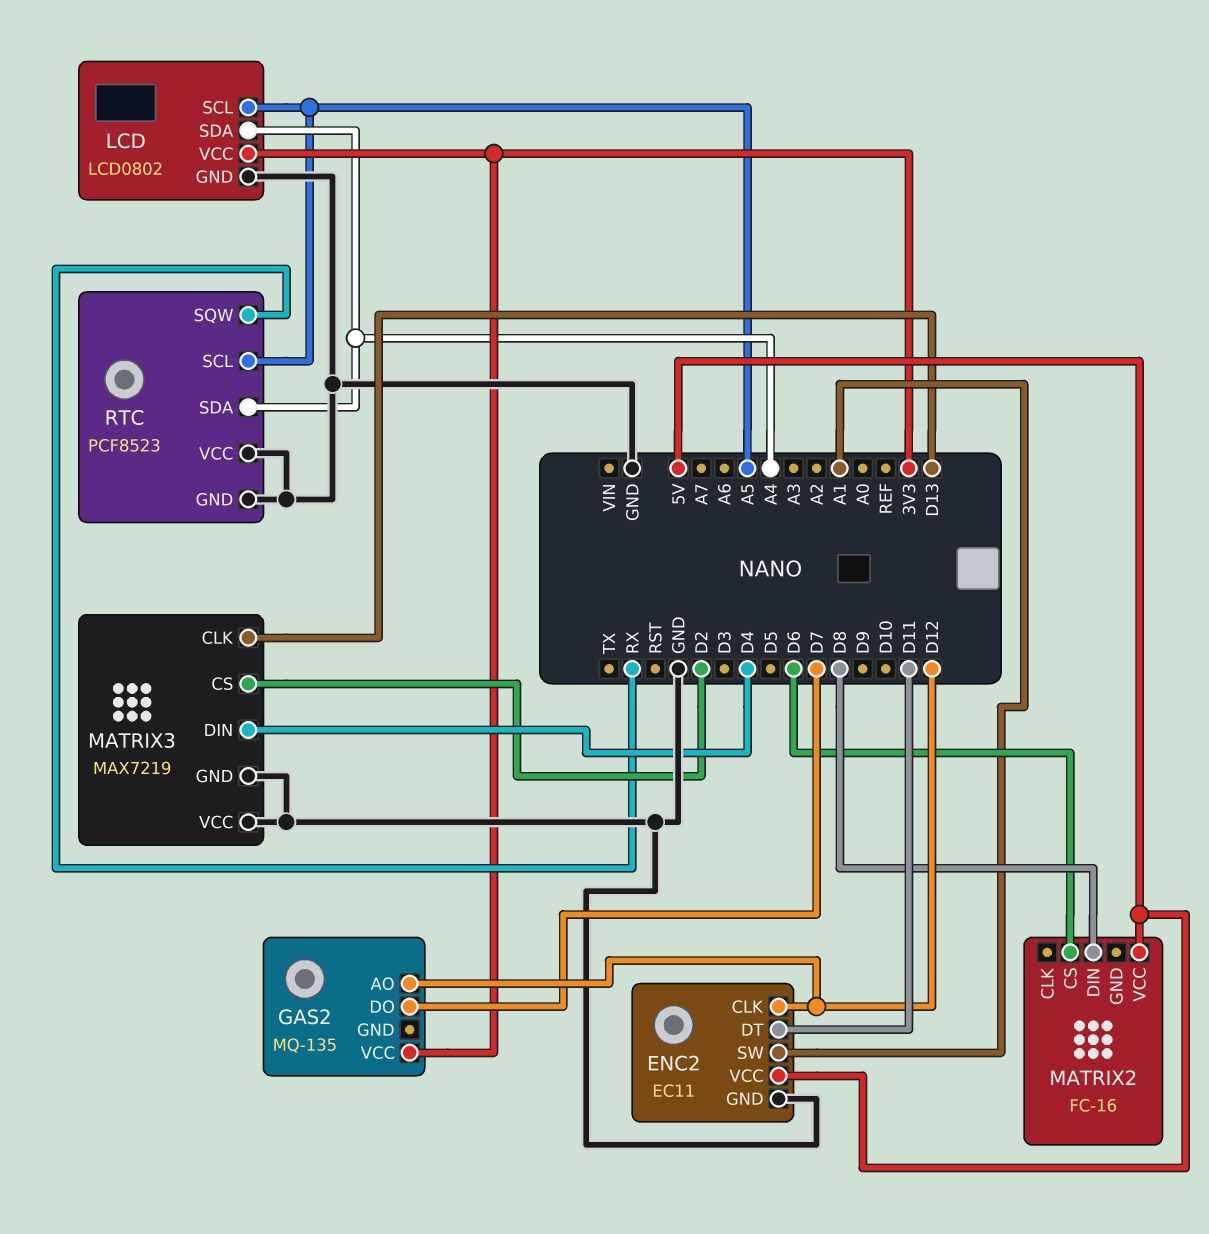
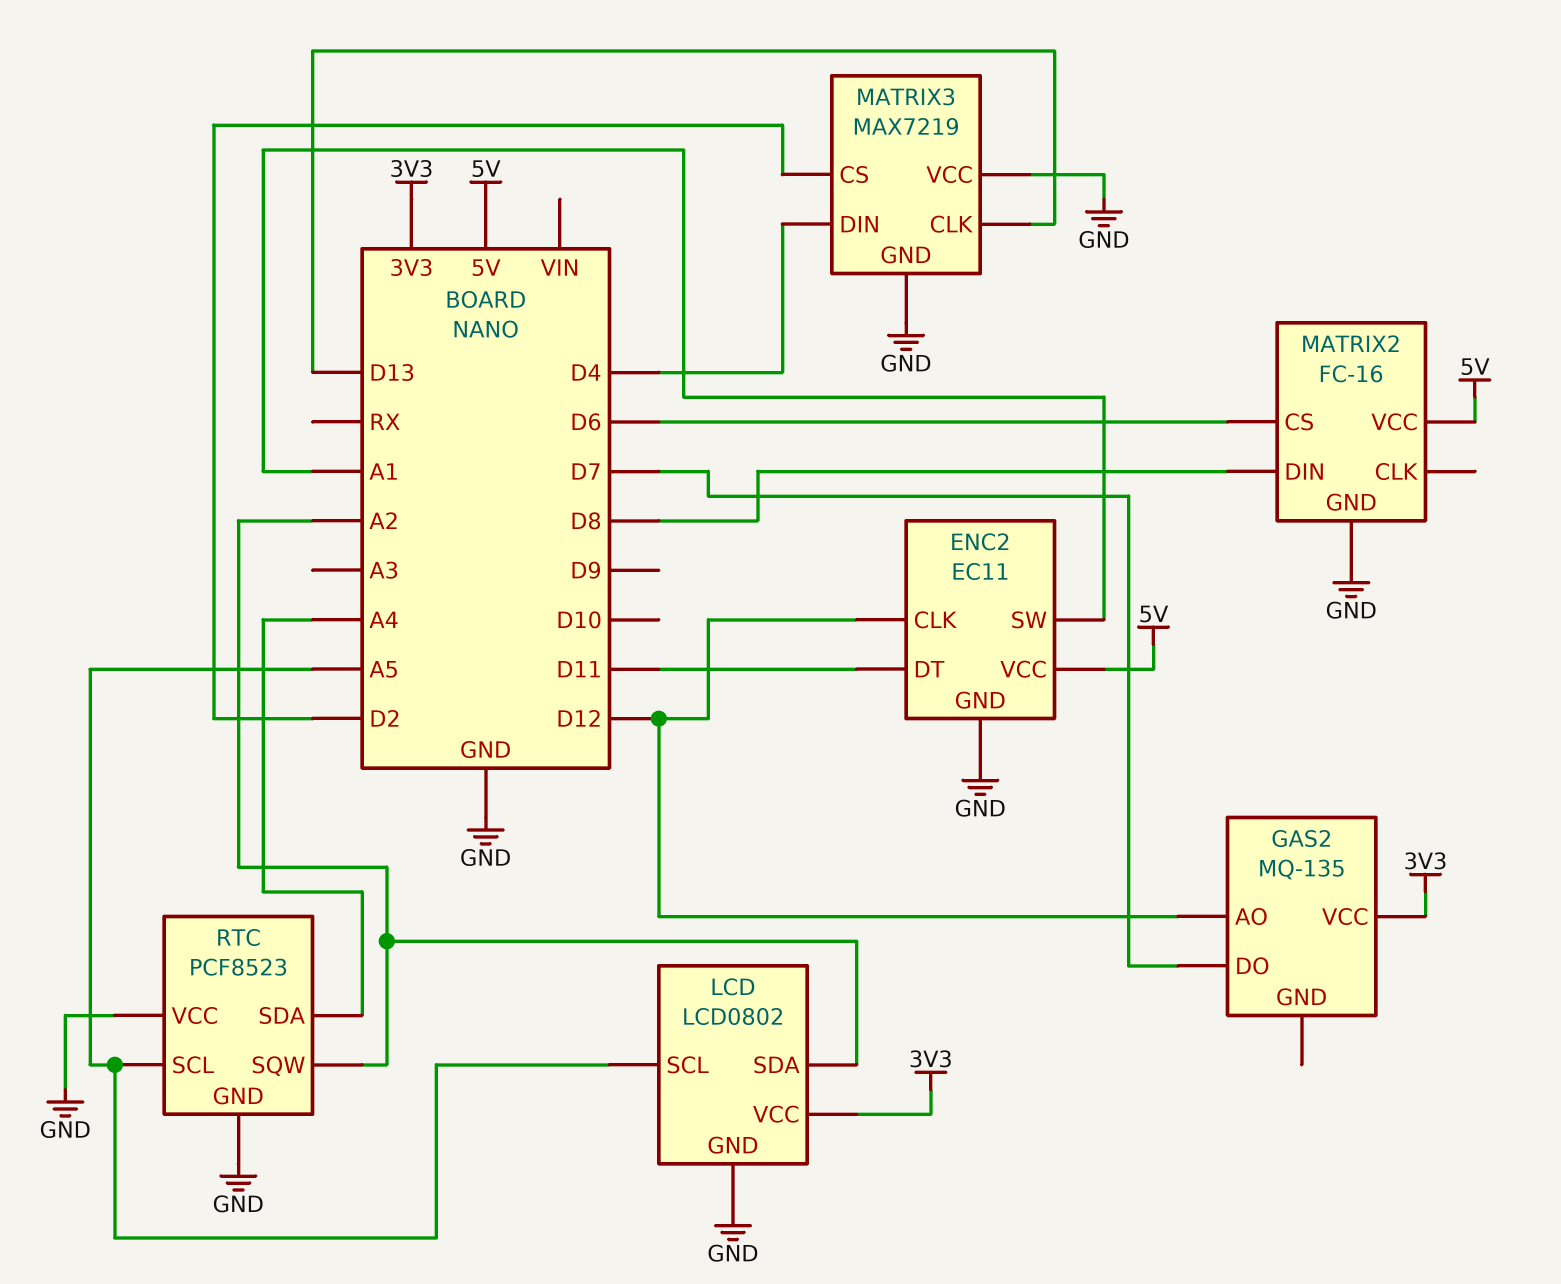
LCD pin SDA: A4 -> A2
MATRIX2 pin GND: none -> GND
RTC pin SQW: RX -> A2

